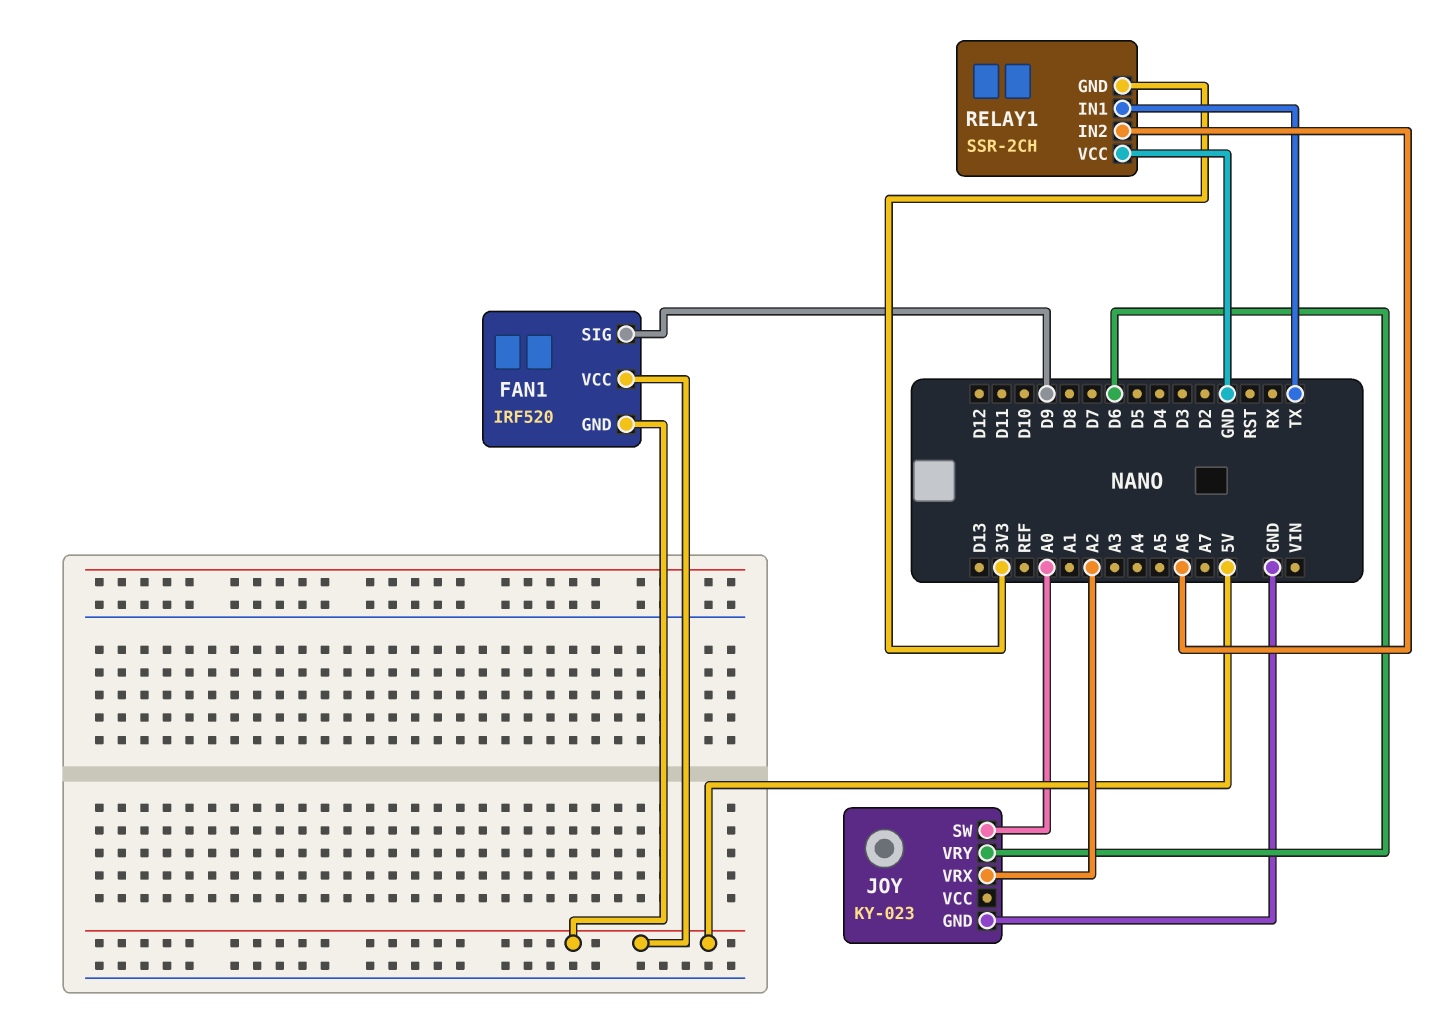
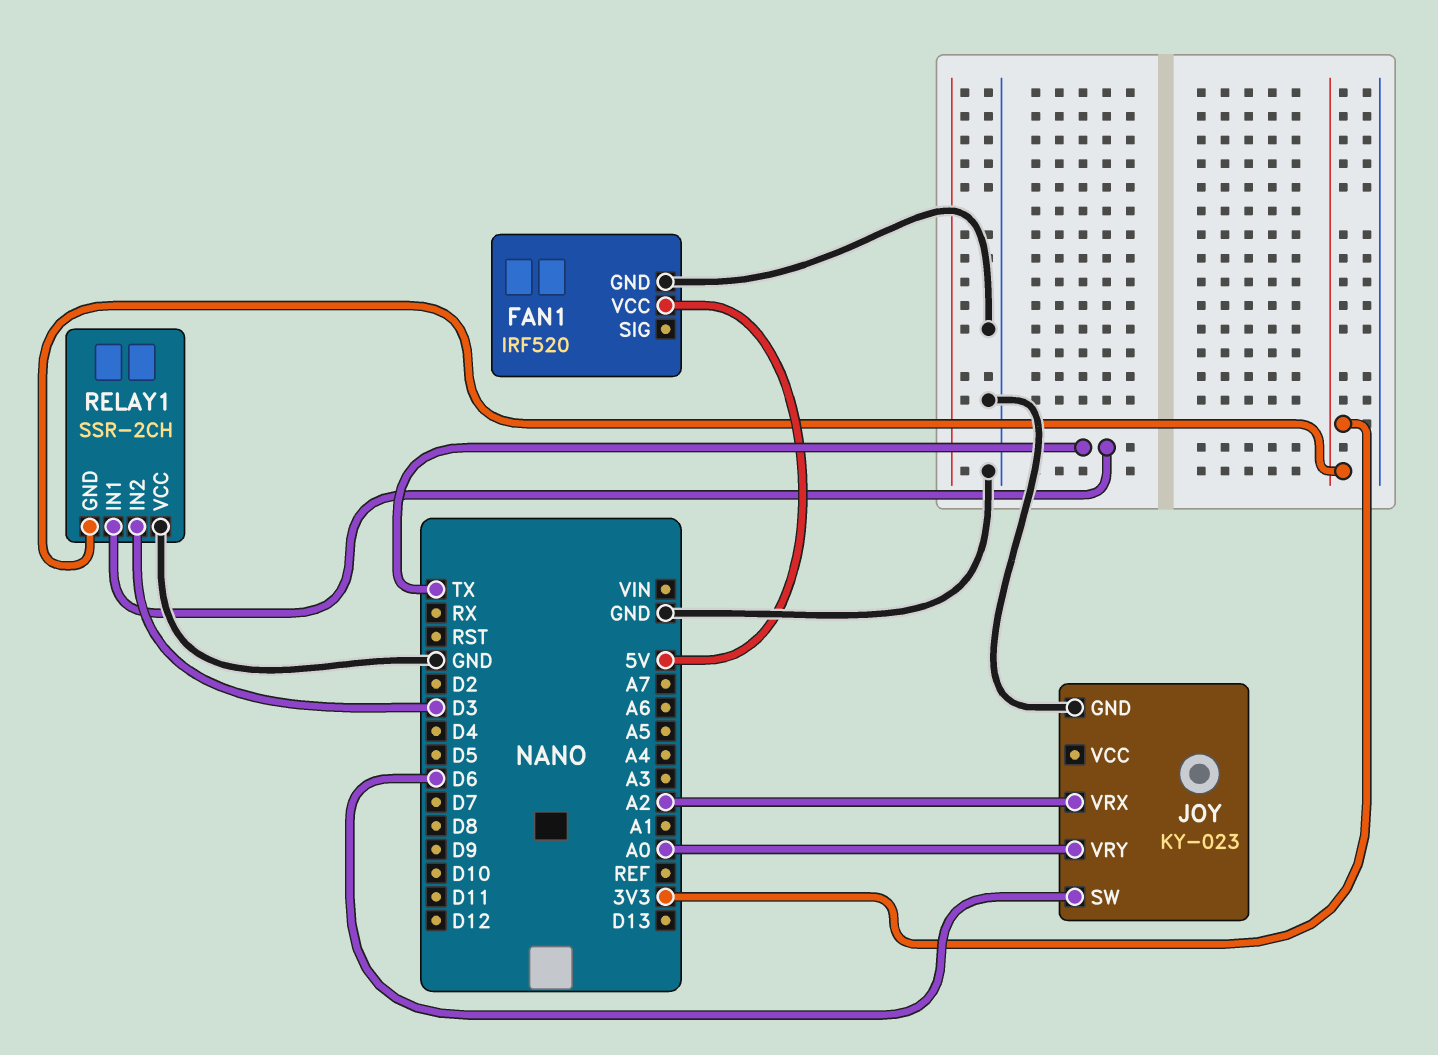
FAN1 pin GND: 5V -> GND
FAN1 pin SIG: D9 -> none
JOY pin SW: A0 -> D6
JOY pin VRY: D6 -> A0
RELAY1 pin IN2: A6 -> D3

